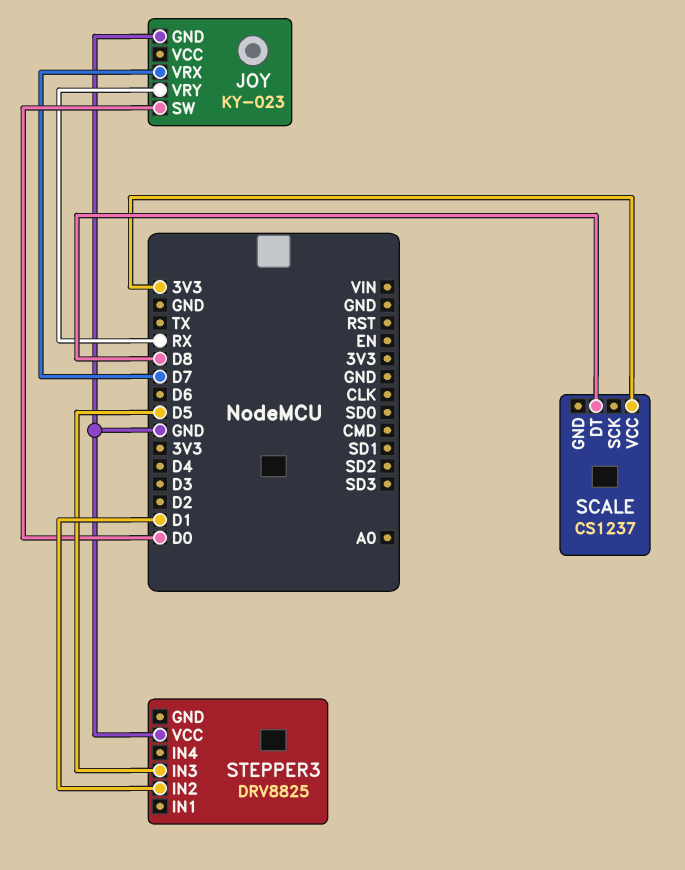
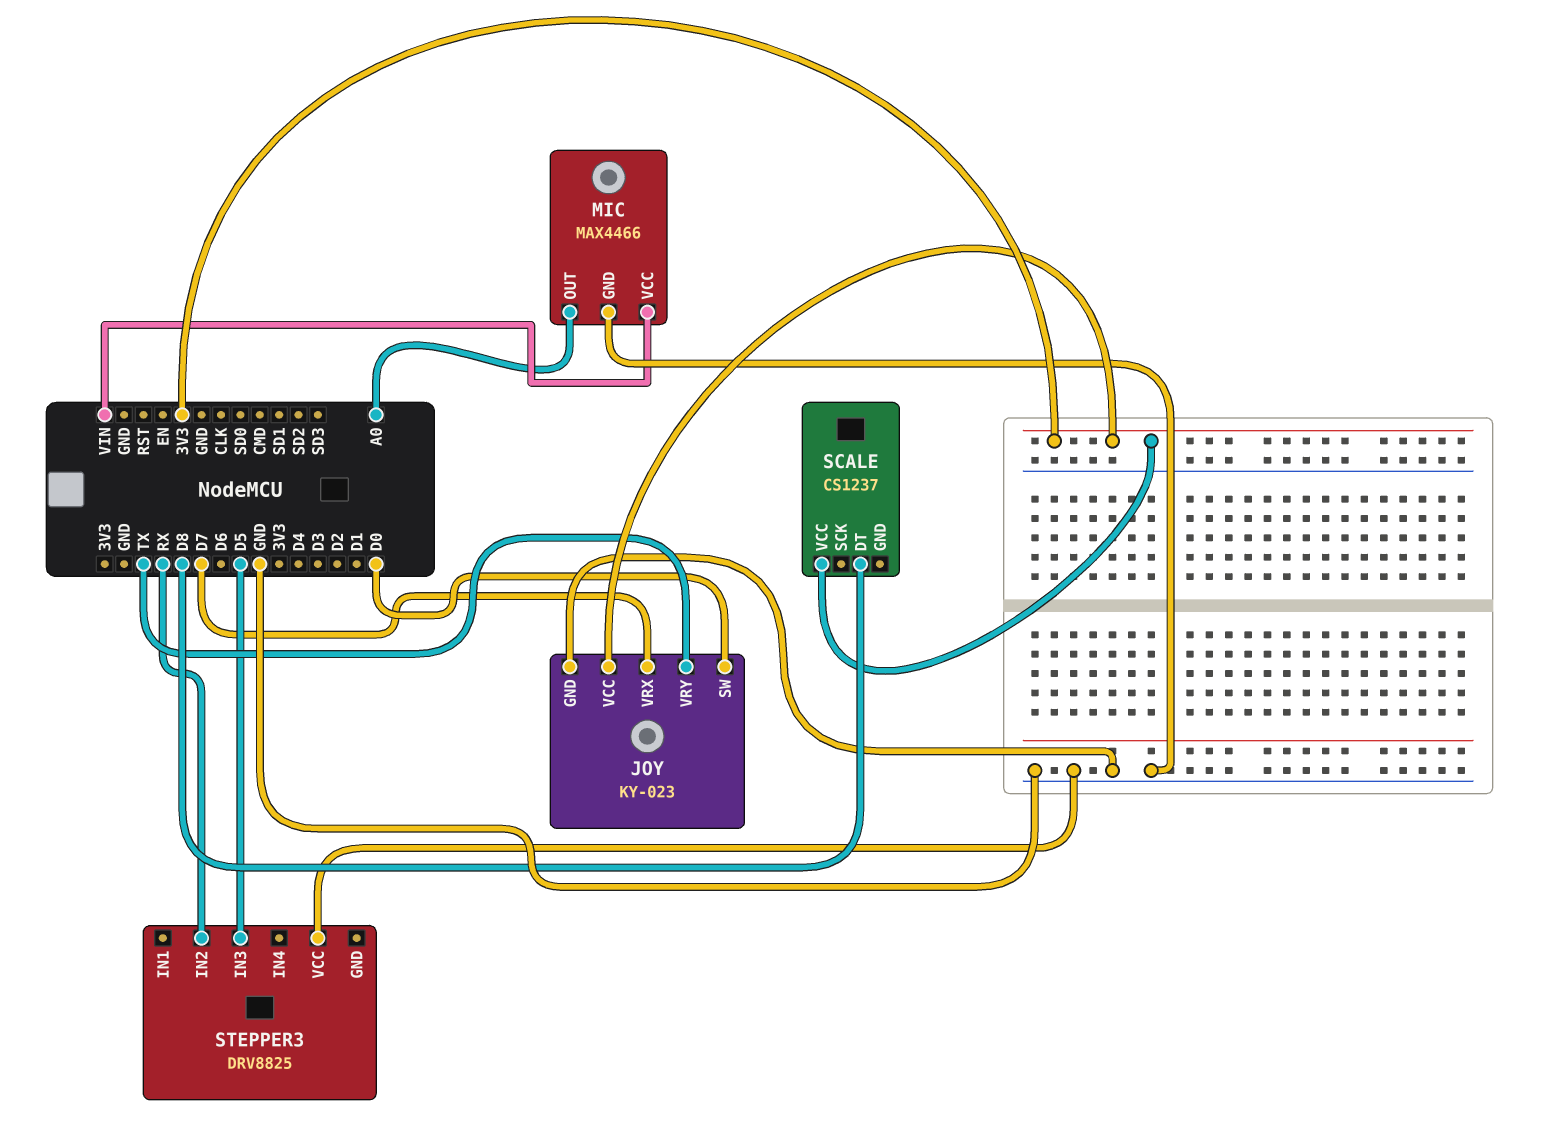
JOY pin VCC: none -> 3V3
JOY pin VRY: RX -> TX
MIC: none -> MAX4466
MIC pin GND: none -> GND
MIC pin OUT: none -> A0
MIC pin VCC: none -> VIN
STEPPER3 pin IN2: D1 -> RX

